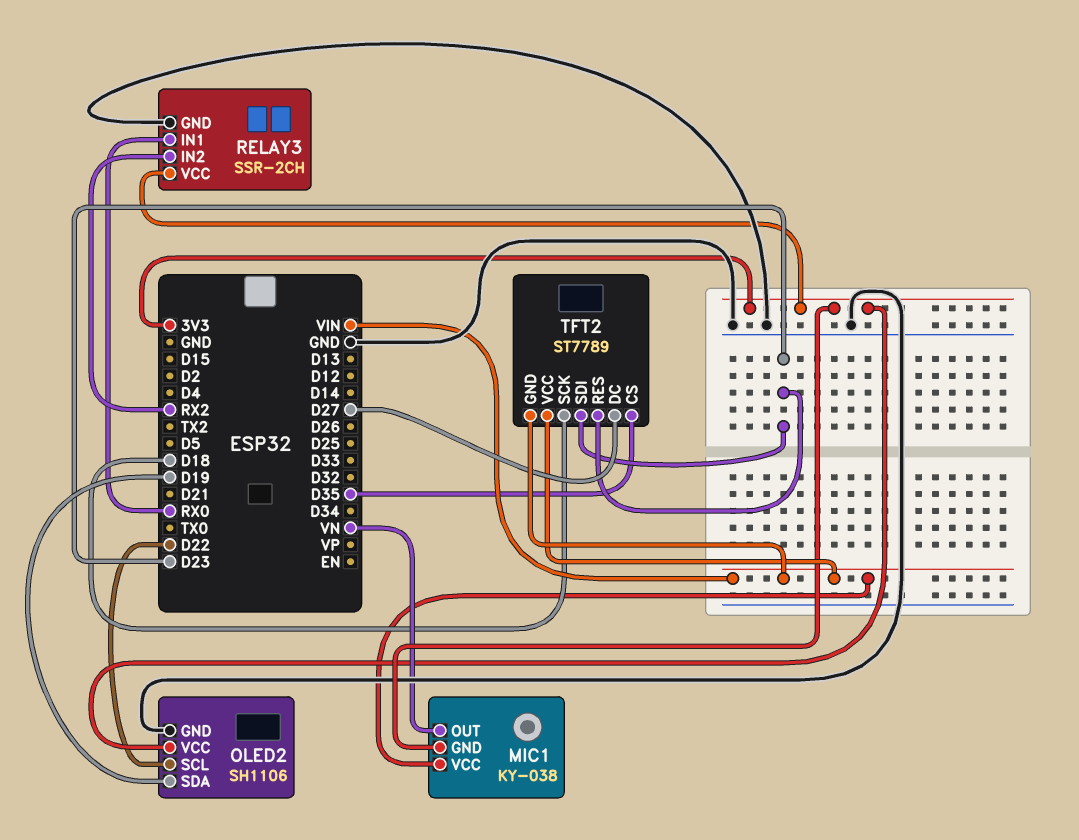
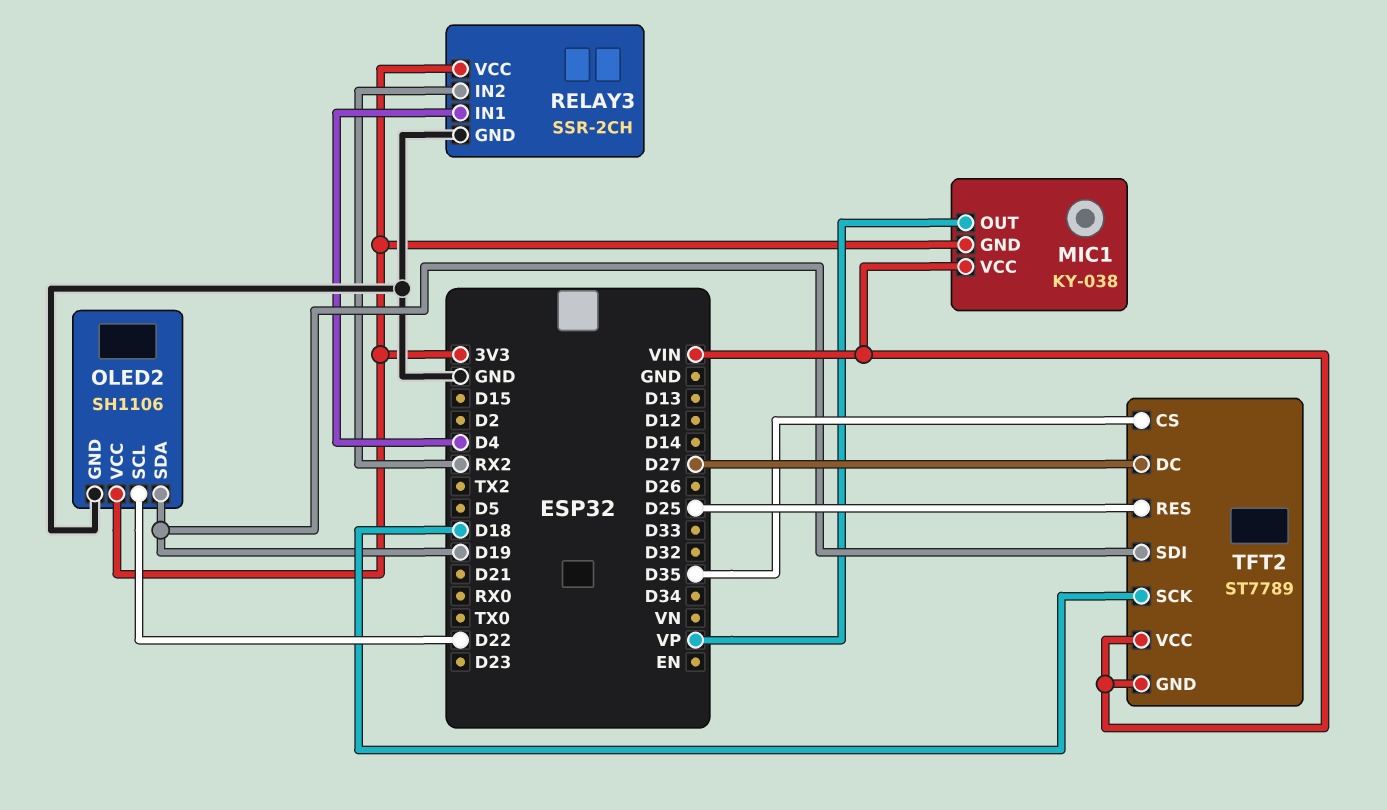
MIC1 pin OUT: VN -> VP
RELAY3 pin IN1: RX0 -> D4
TFT2 pin RES: D23 -> D25
TFT2 pin SDI: D23 -> D19

